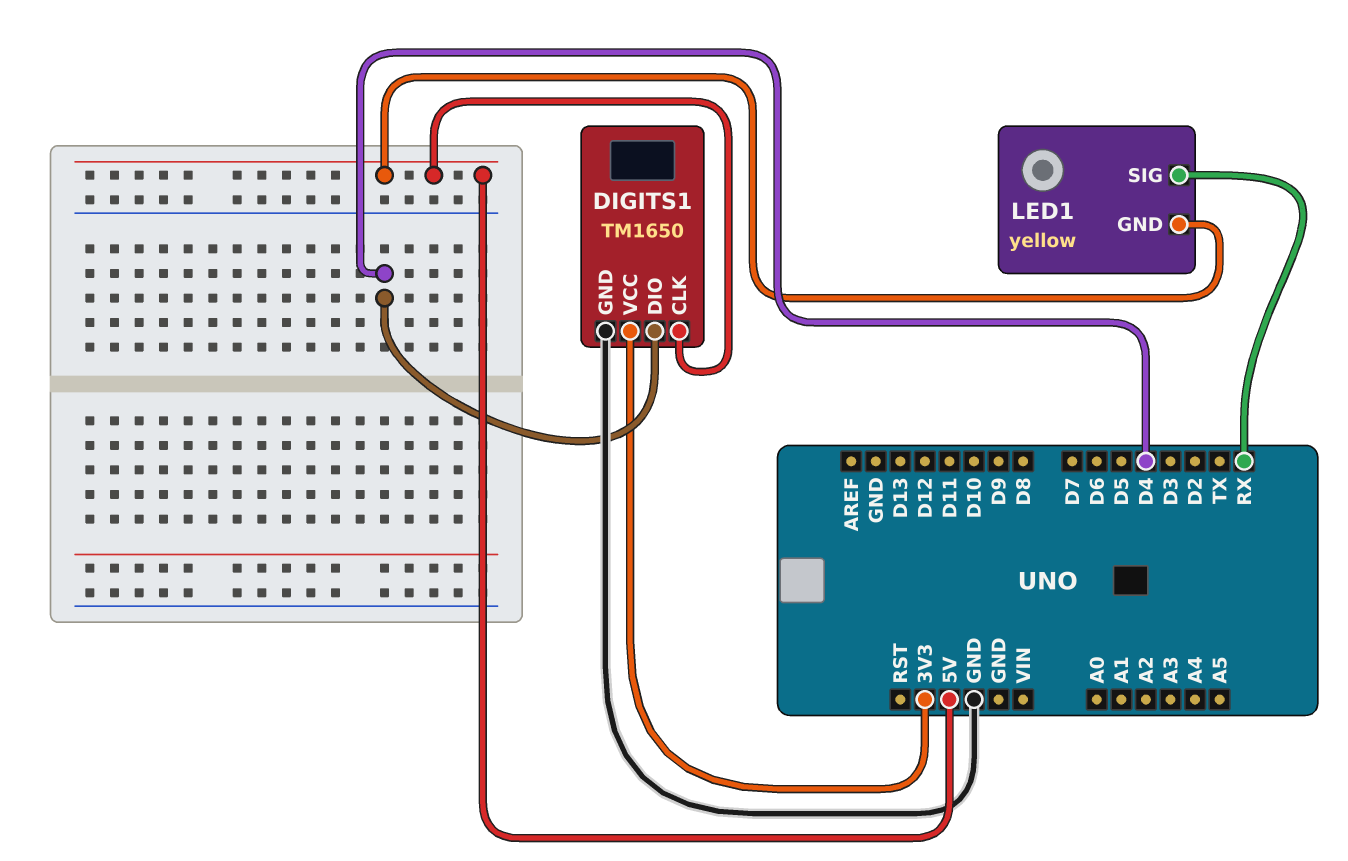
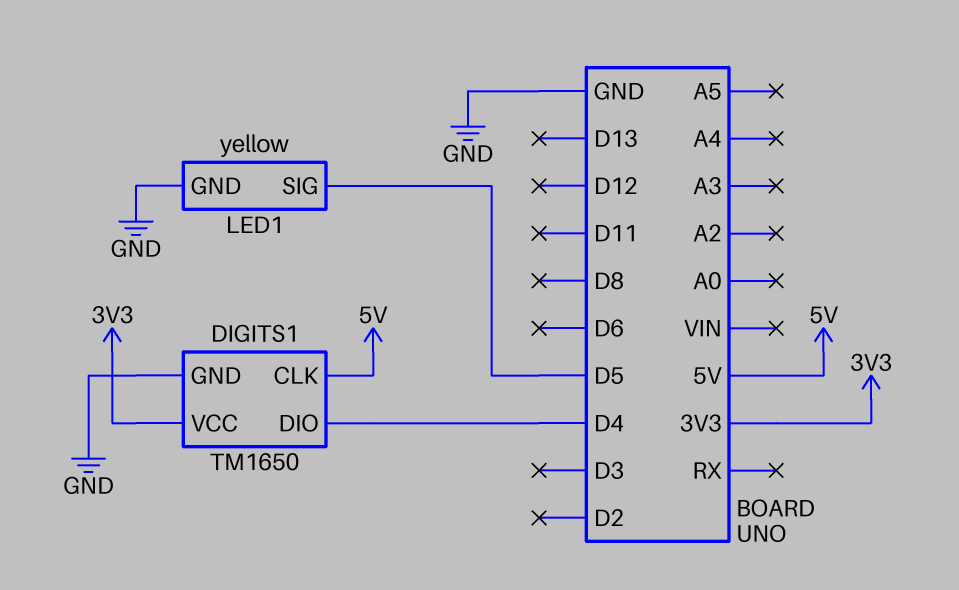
LED1 pin GND: 5V -> GND
LED1 pin SIG: RX -> D5

